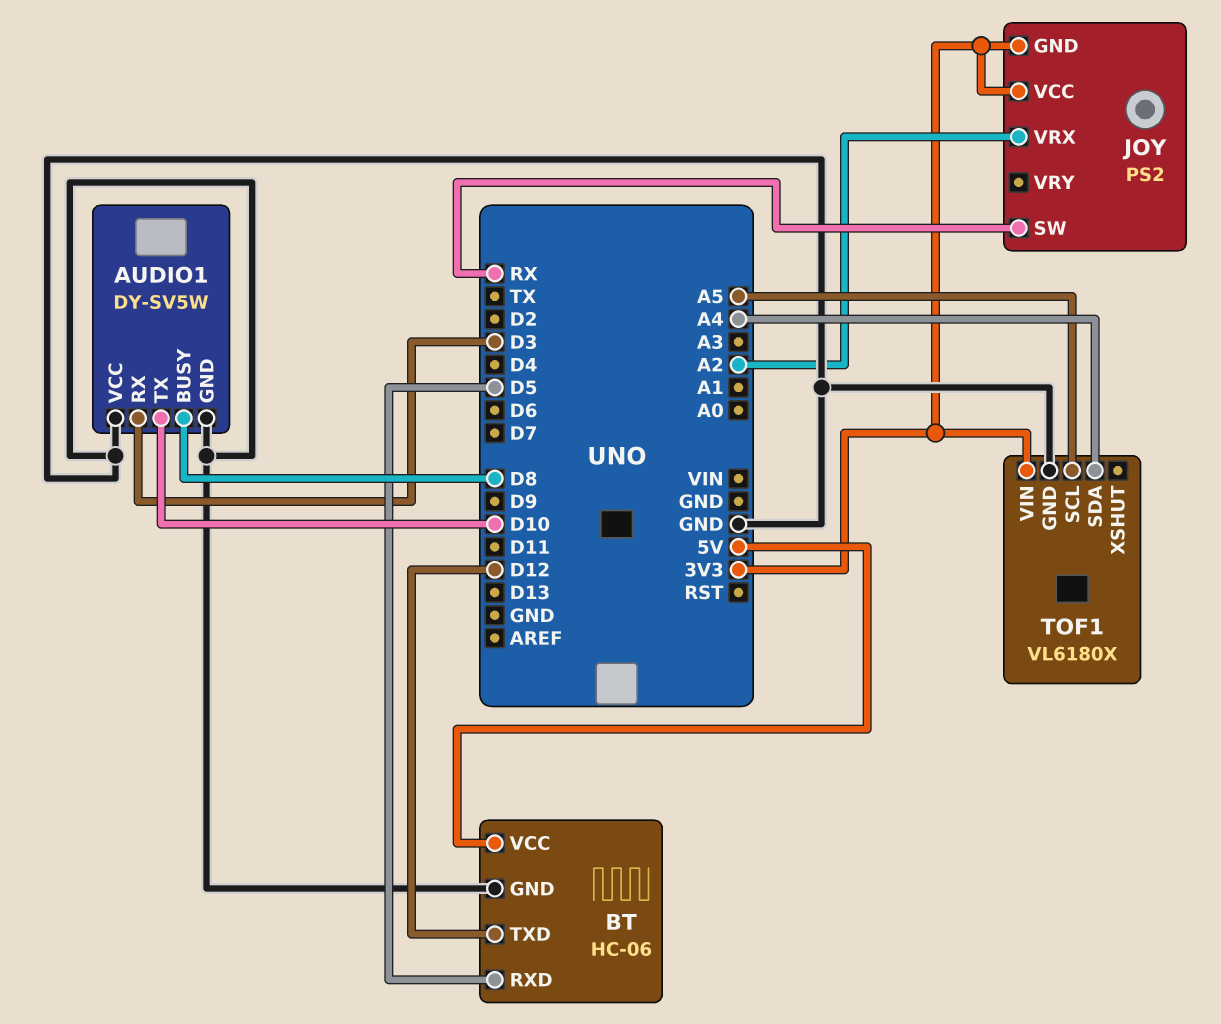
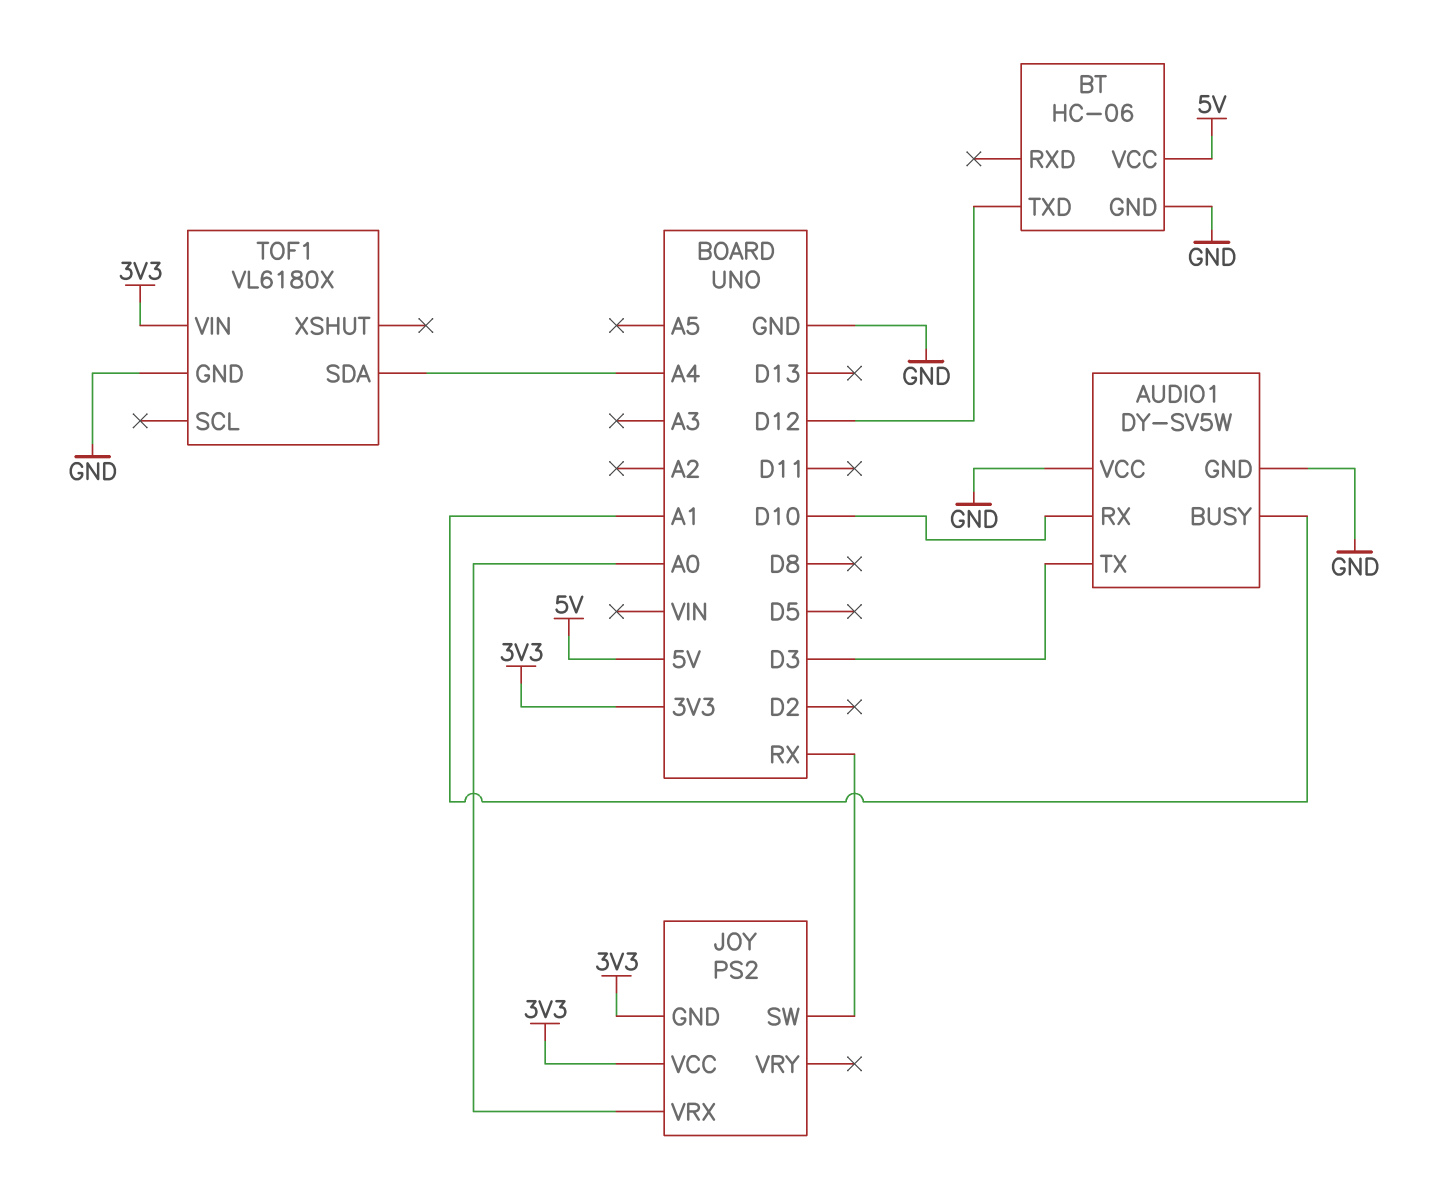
AUDIO1 pin BUSY: D8 -> A1
AUDIO1 pin RX: D3 -> D10
AUDIO1 pin TX: D10 -> D3
BT pin RXD: D5 -> none
JOY pin VRX: A2 -> A0
TOF1 pin SCL: A5 -> none

